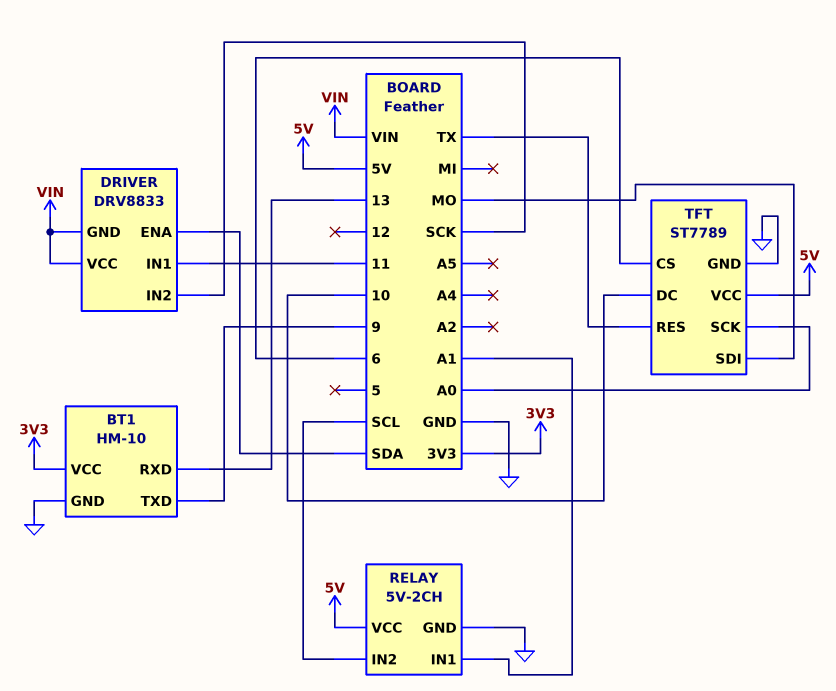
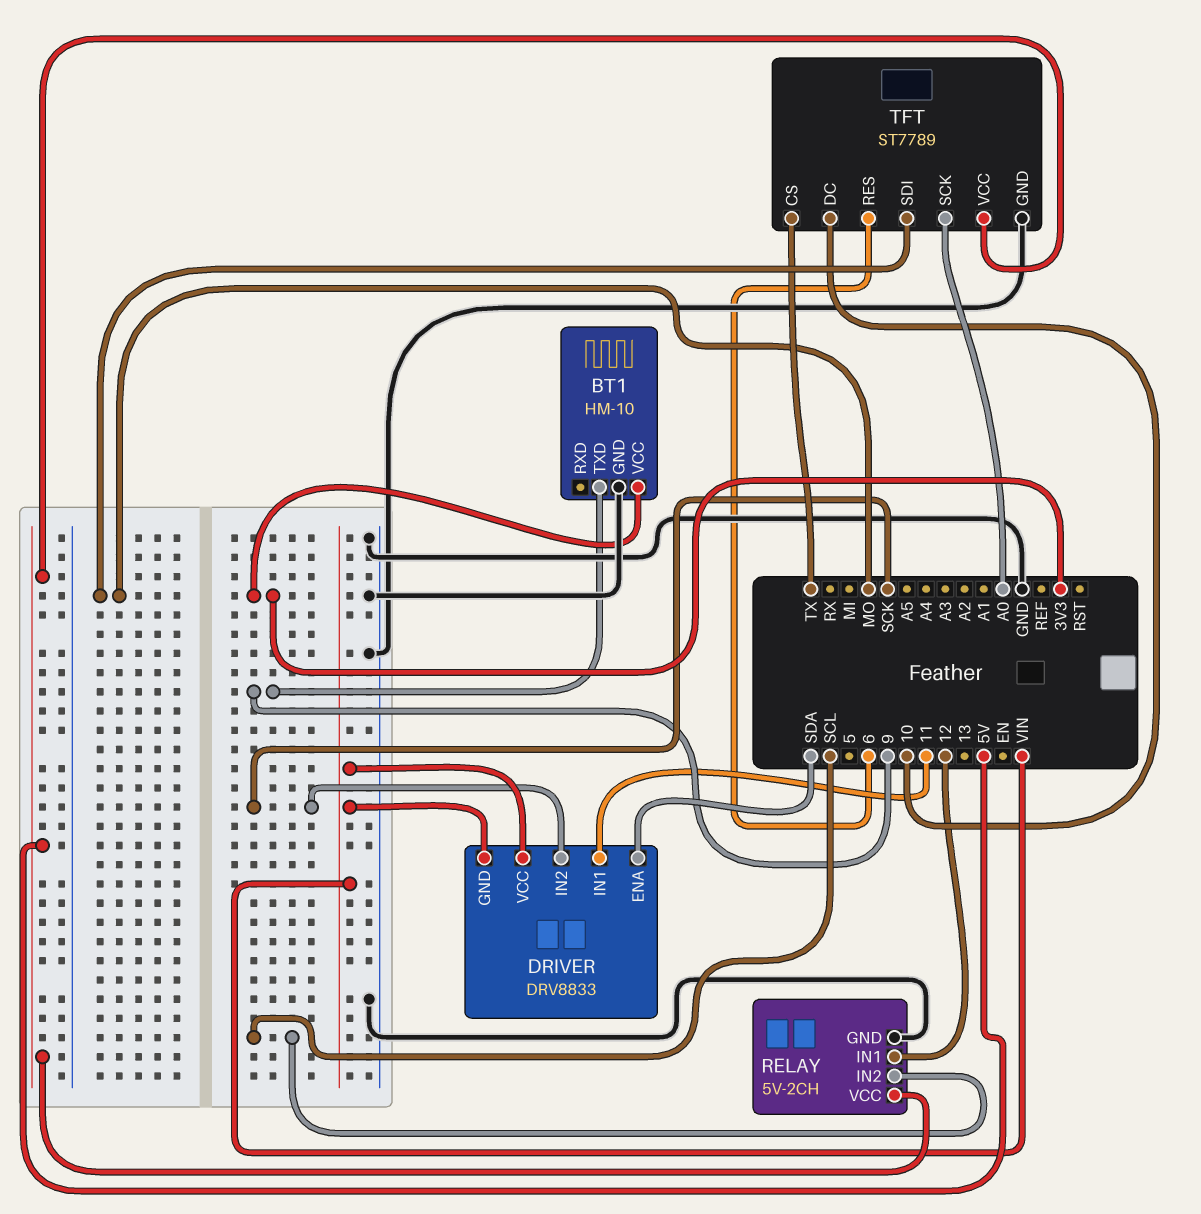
BT1 pin RXD: 13 -> none
RELAY pin IN1: A1 -> 12
TFT pin CS: 6 -> TX
TFT pin RES: TX -> 6

